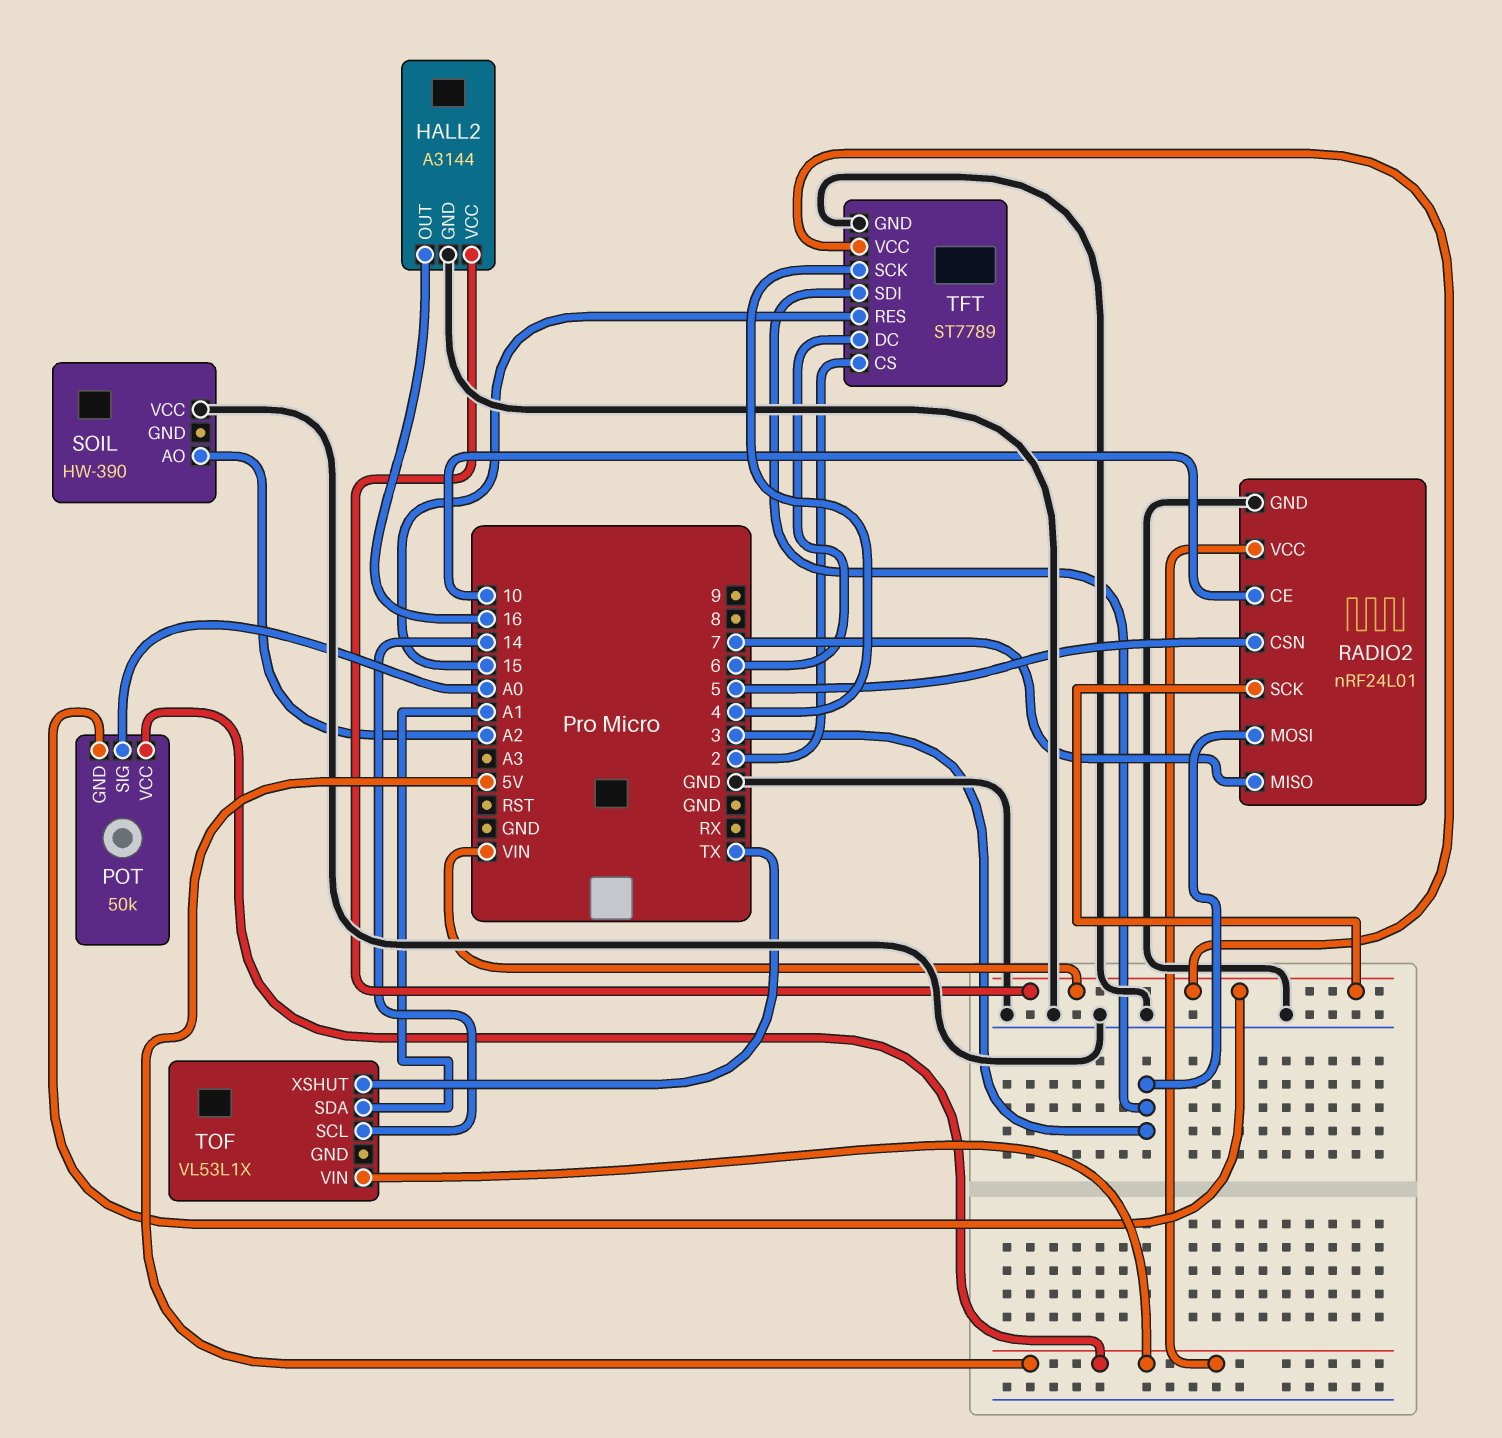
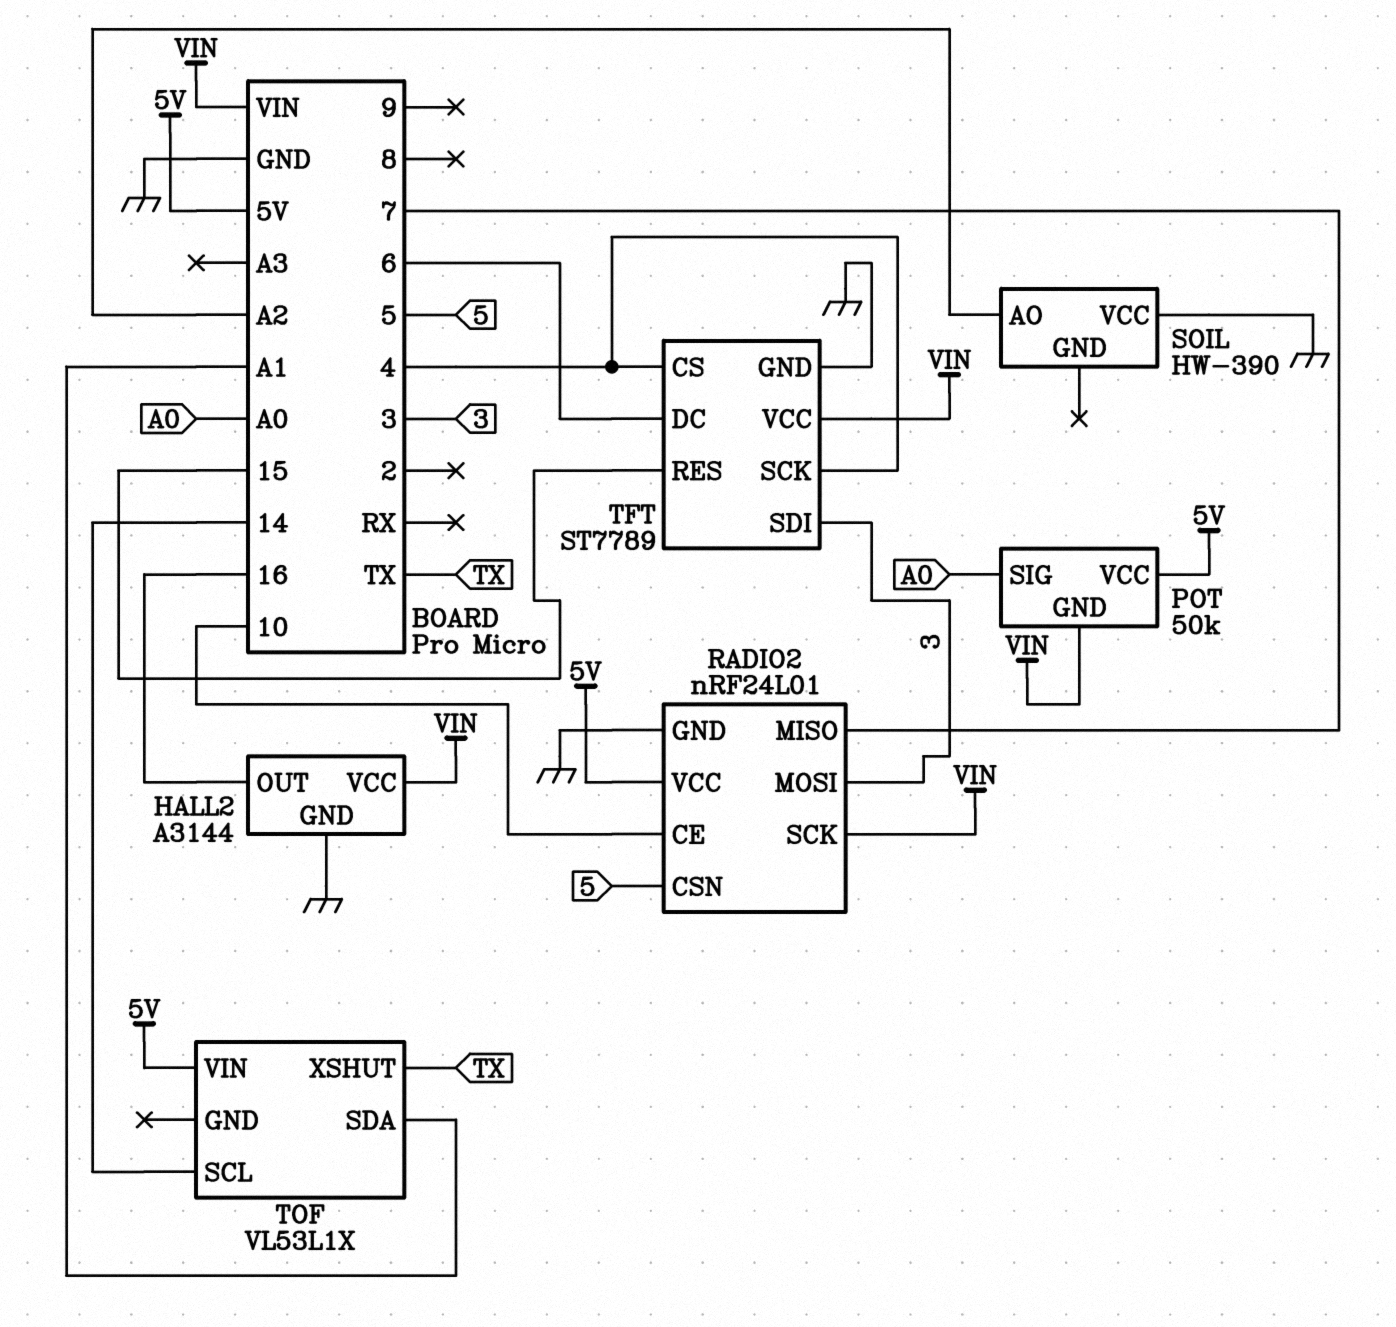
TFT pin CS: 2 -> 4

